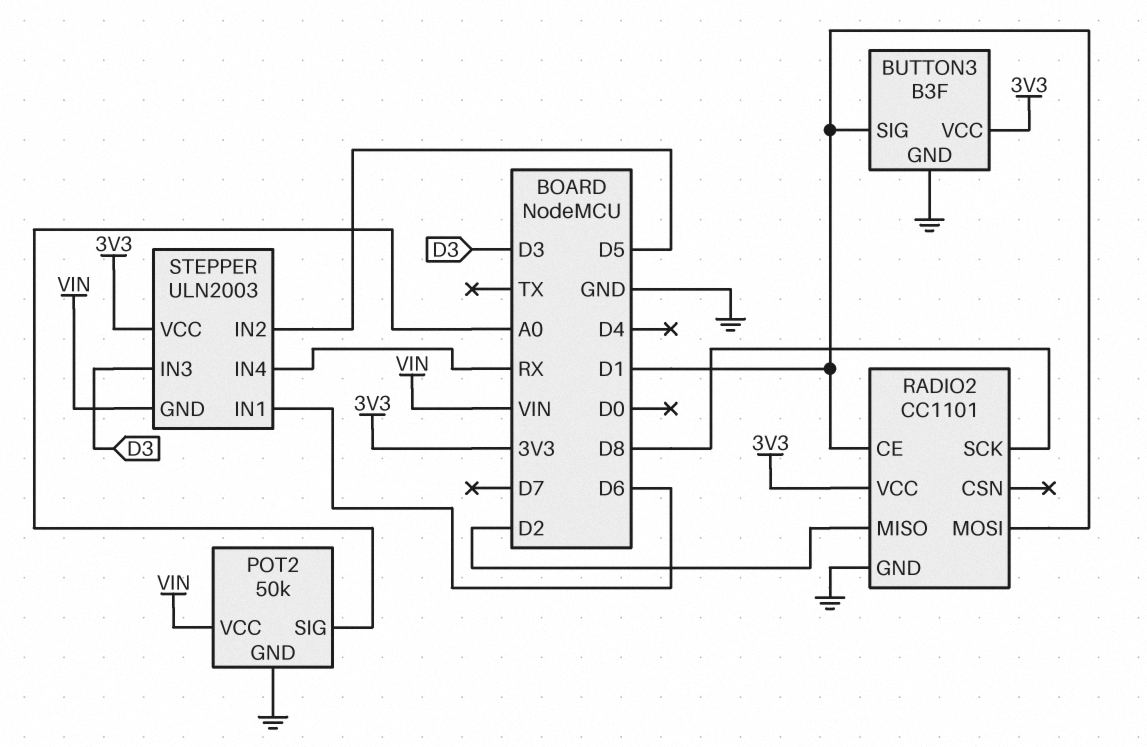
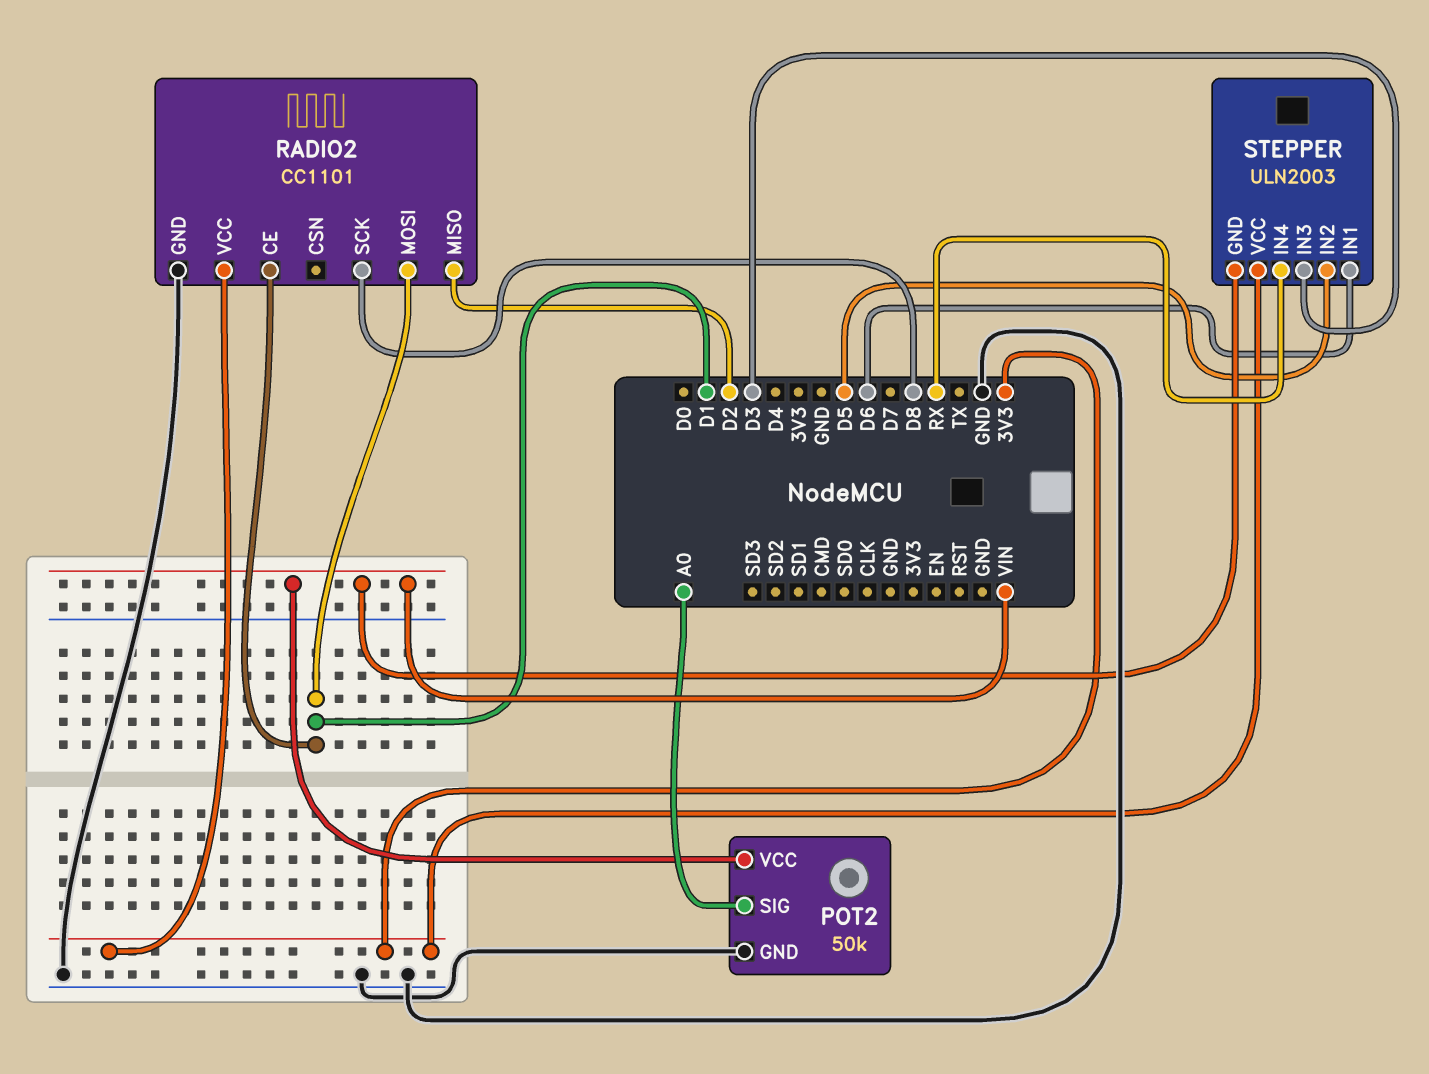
BUTTON3: B3F -> none
BUTTON3 pin GND: GND -> none
BUTTON3 pin SIG: D1 -> none
BUTTON3 pin VCC: 3V3 -> none

